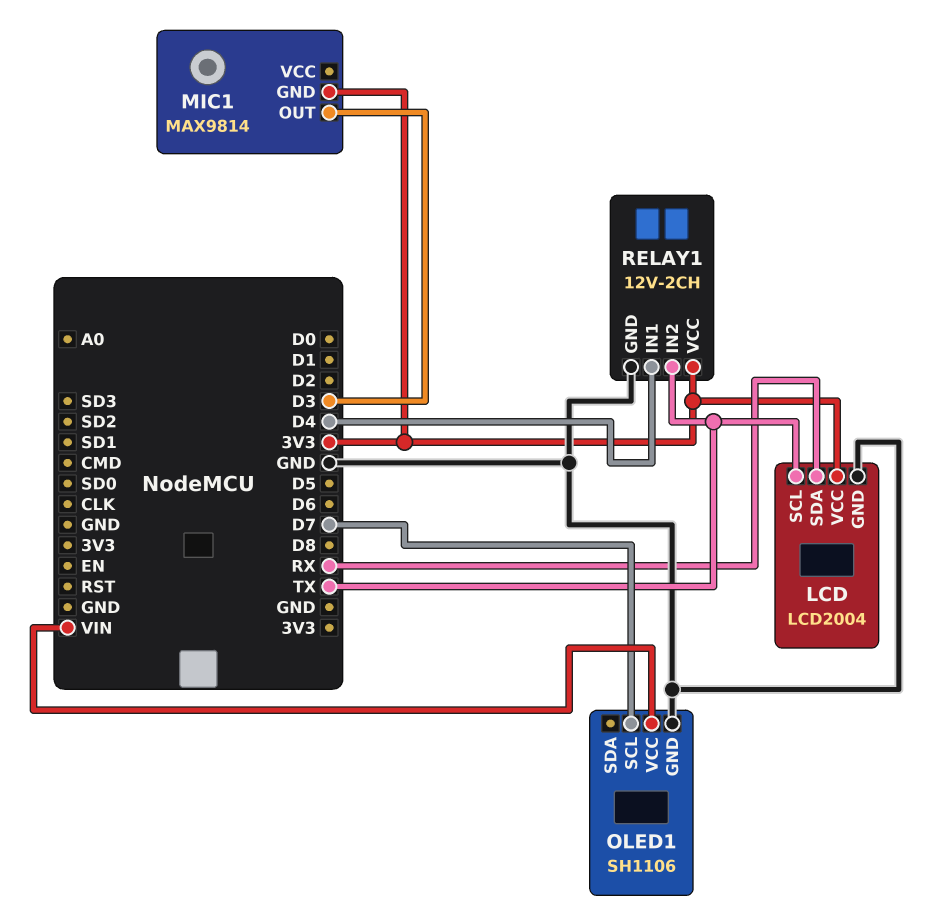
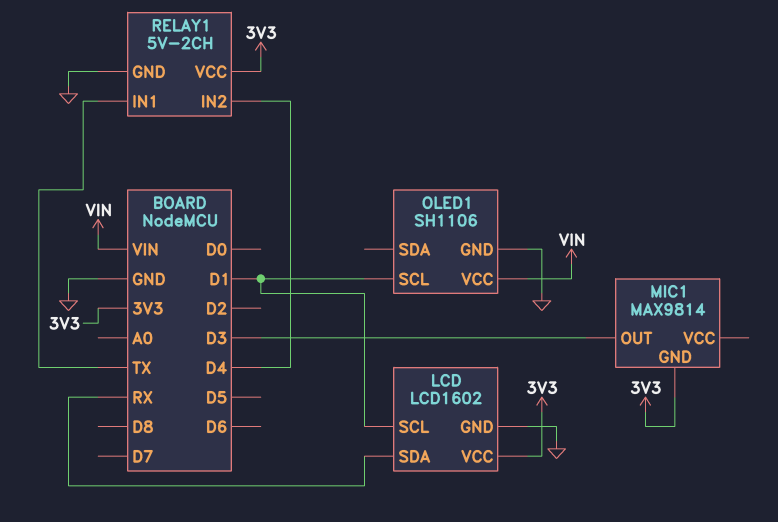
LCD: LCD2004 -> LCD1602
LCD pin SCL: TX -> D1
OLED1 pin SCL: D7 -> D1
RELAY1: 12V-2CH -> 5V-2CH
RELAY1 pin IN1: D4 -> TX
RELAY1 pin IN2: TX -> D4

